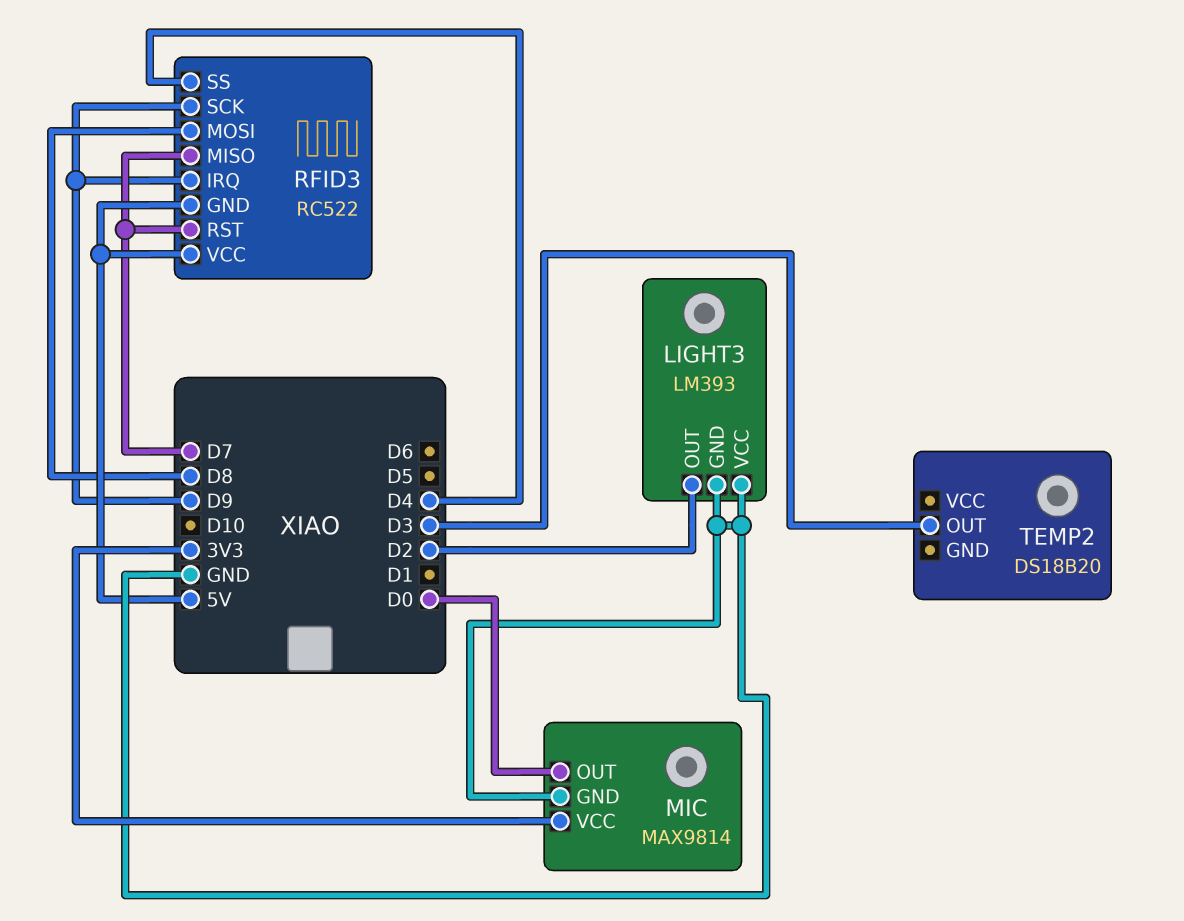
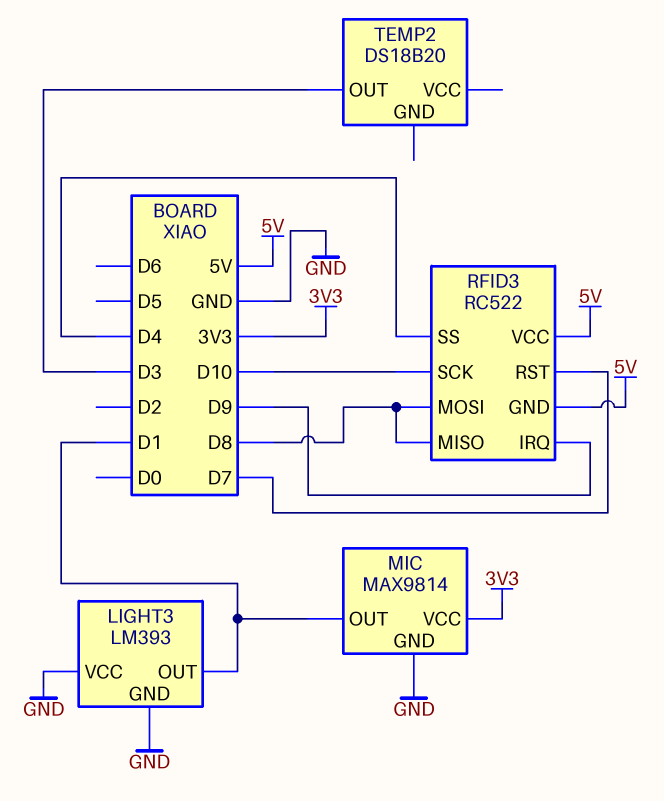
LIGHT3 pin OUT: D2 -> D1
MIC pin OUT: D0 -> D1
RFID3 pin MISO: D7 -> D8
RFID3 pin SCK: D9 -> D10

